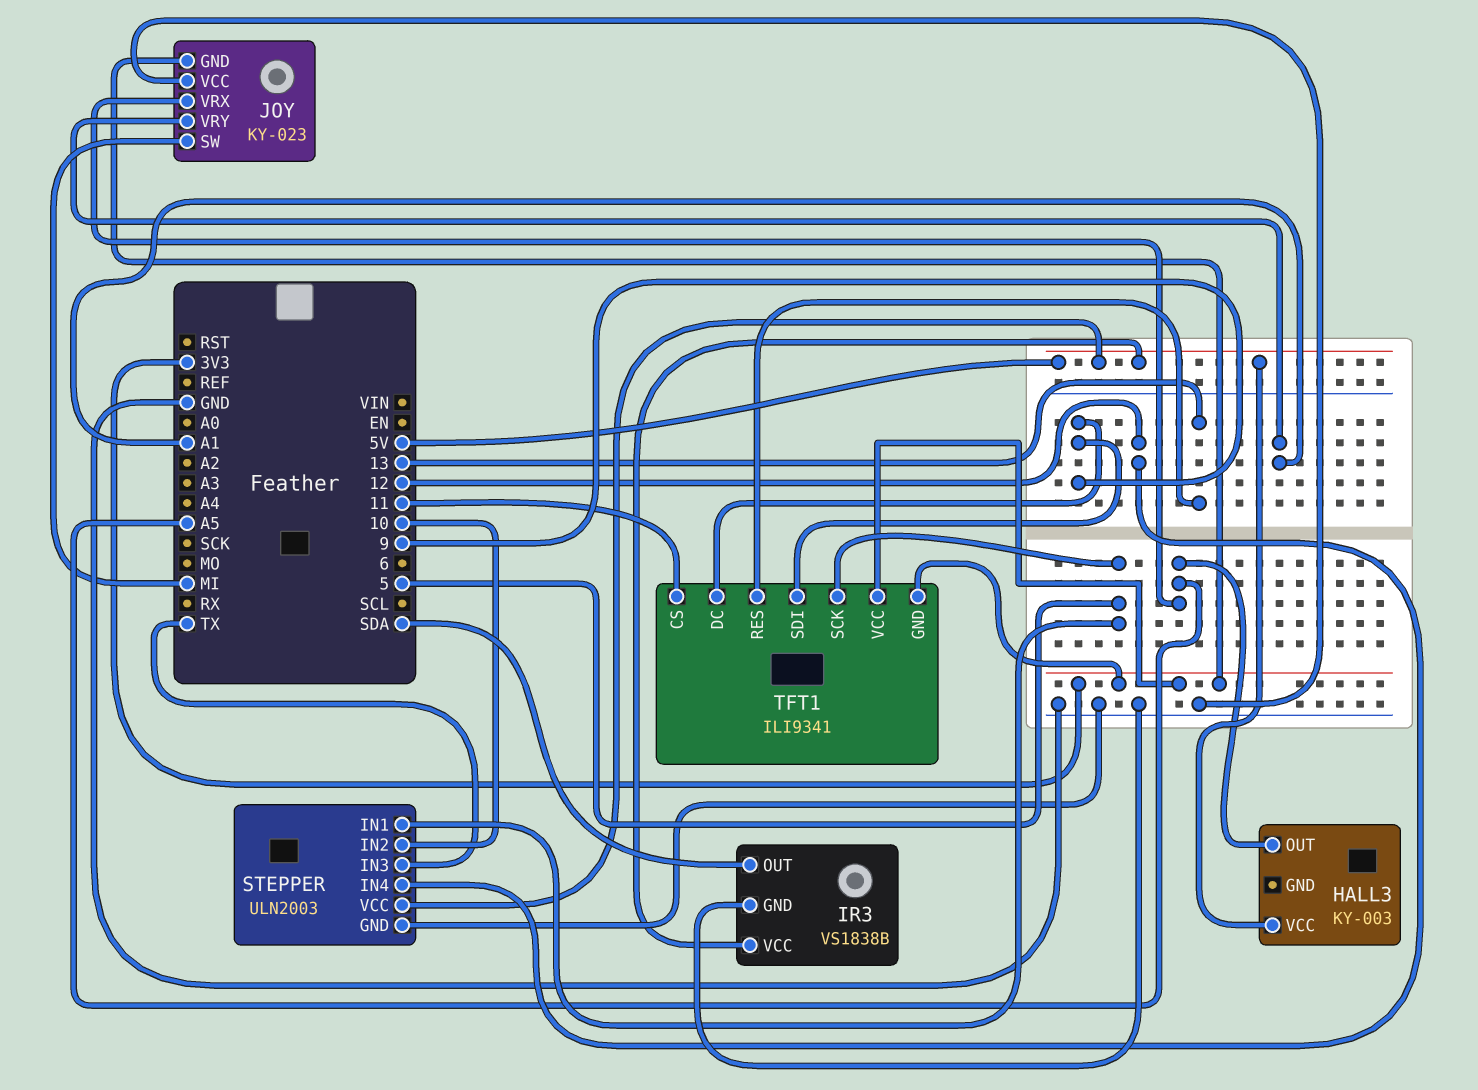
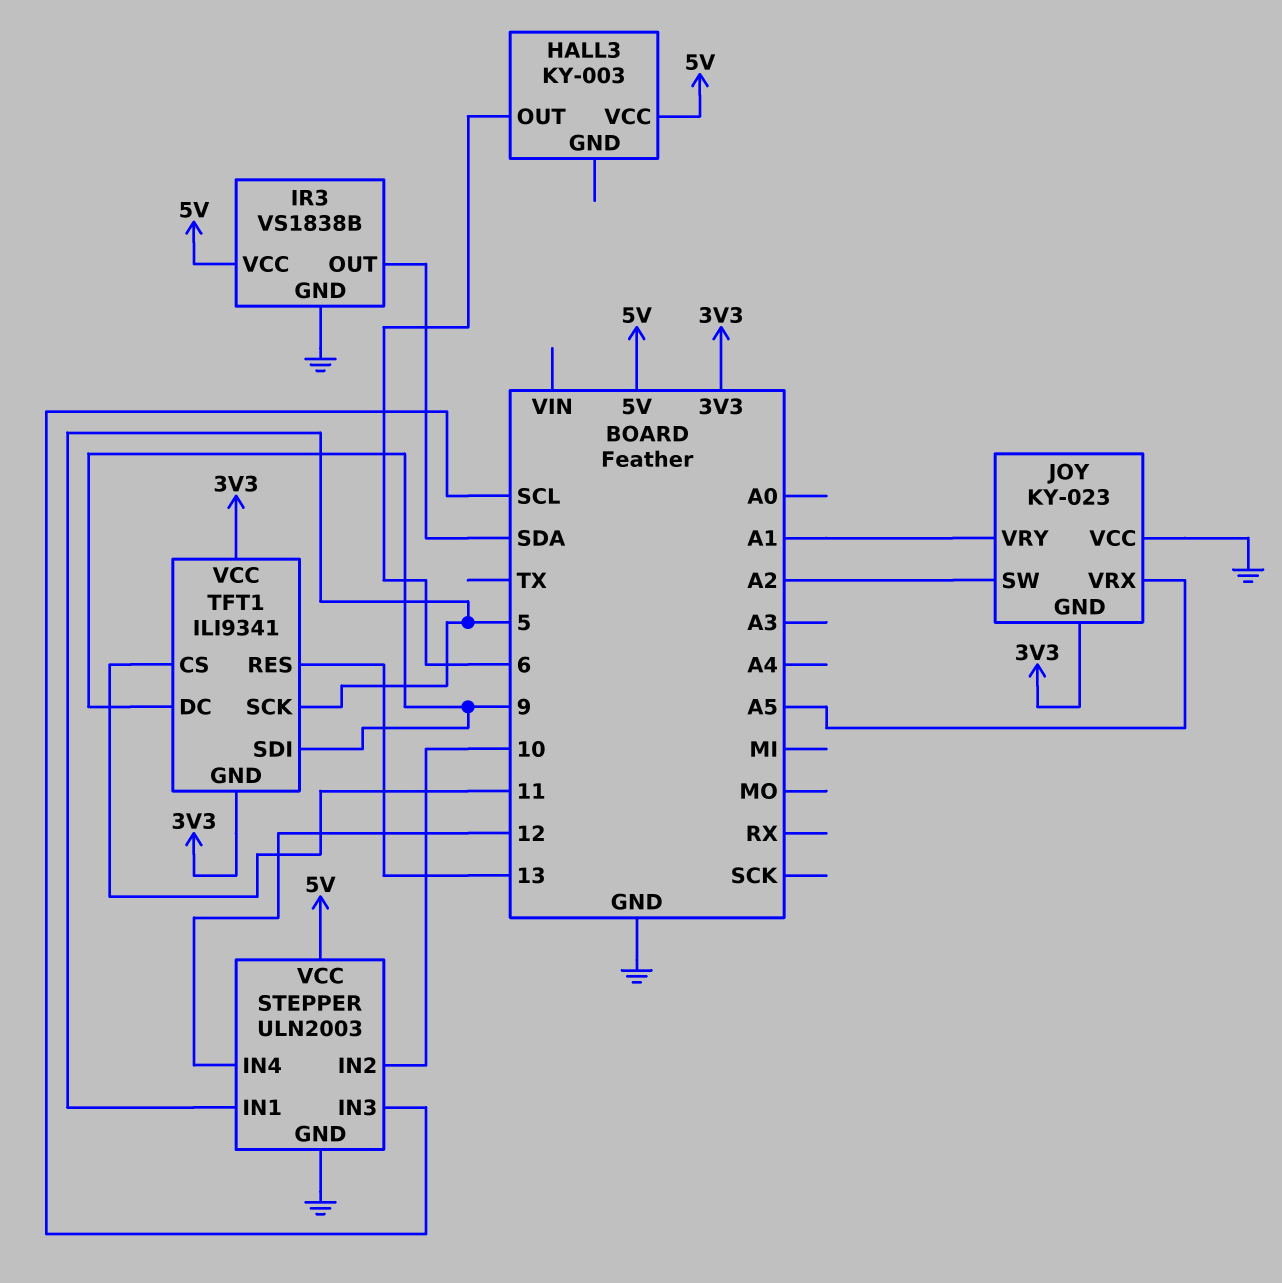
HALL3 pin OUT: A5 -> 6
JOY pin SW: MI -> A2
STEPPER pin IN3: TX -> SCL

